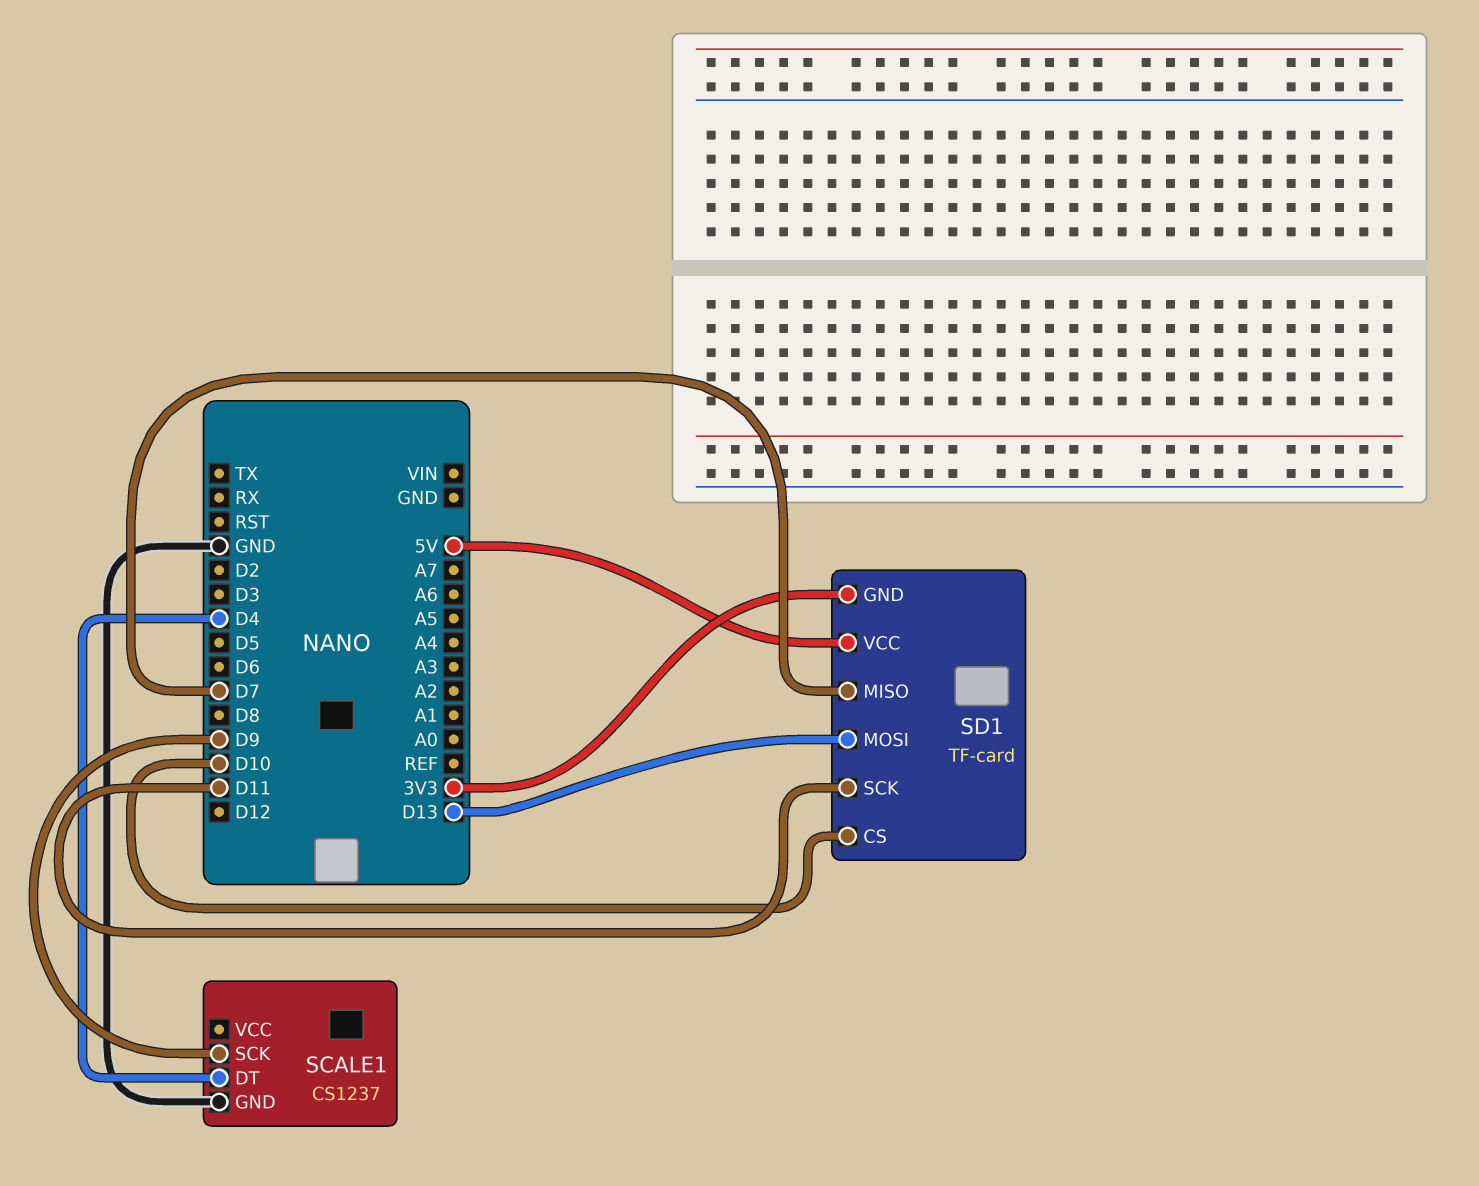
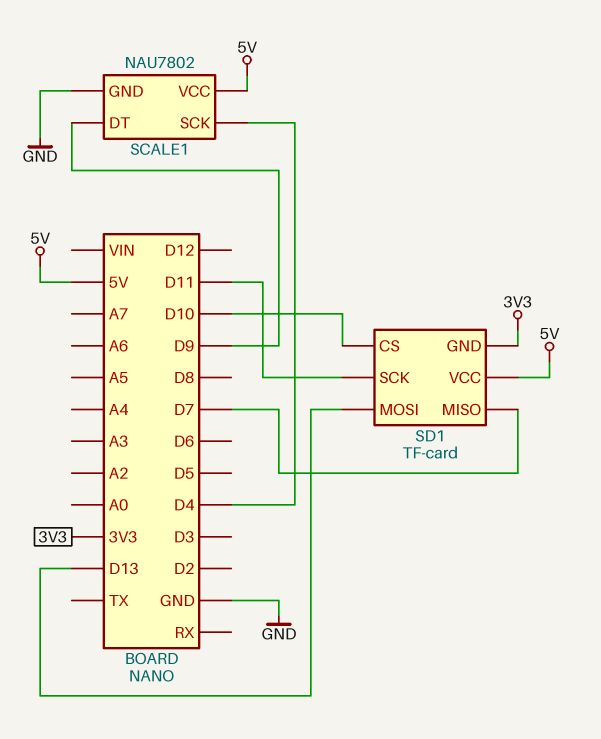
SCALE1: CS1237 -> NAU7802
SCALE1 pin DT: D4 -> D9
SCALE1 pin SCK: D9 -> D4
SCALE1 pin VCC: none -> 5V

